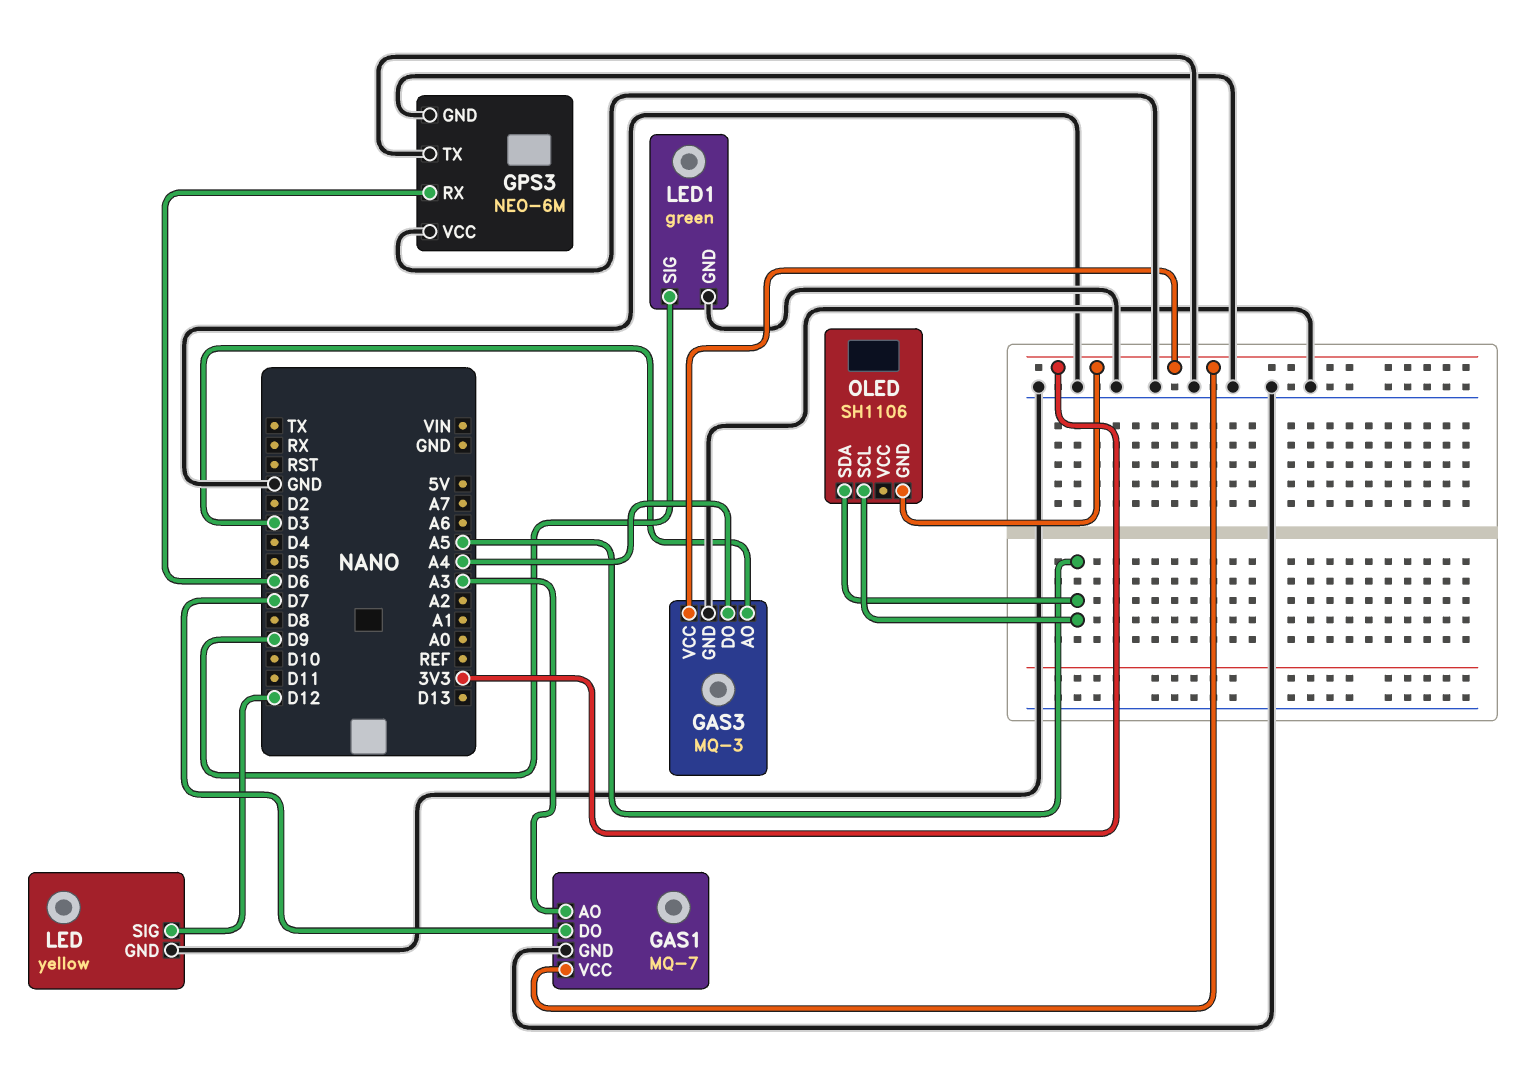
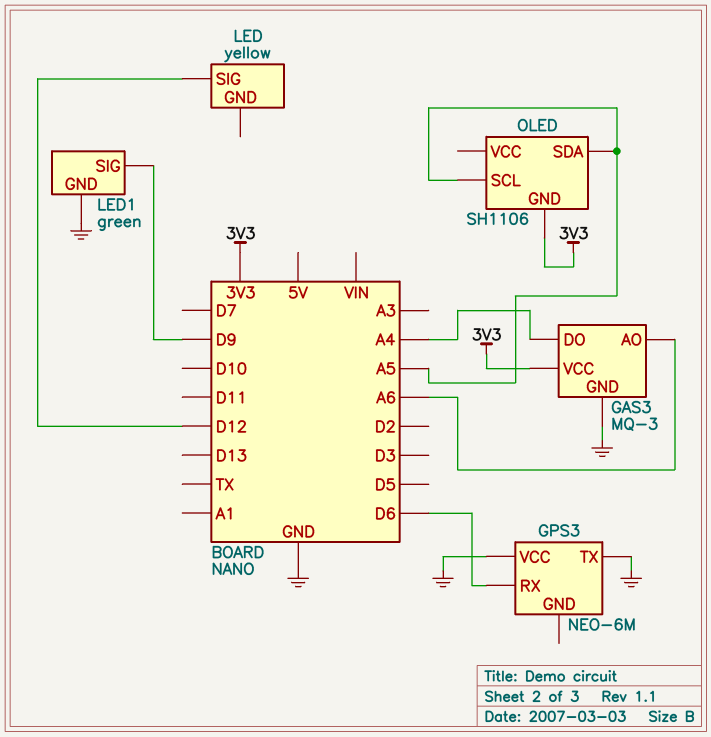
GAS1: MQ-7 -> none
GAS1 pin AO: A3 -> none
GAS1 pin DO: D7 -> none
GAS1 pin GND: GND -> none
GAS1 pin VCC: 3V3 -> none
GAS3 pin AO: D3 -> A6
GPS3 pin GND: GND -> none
LED pin GND: GND -> none

